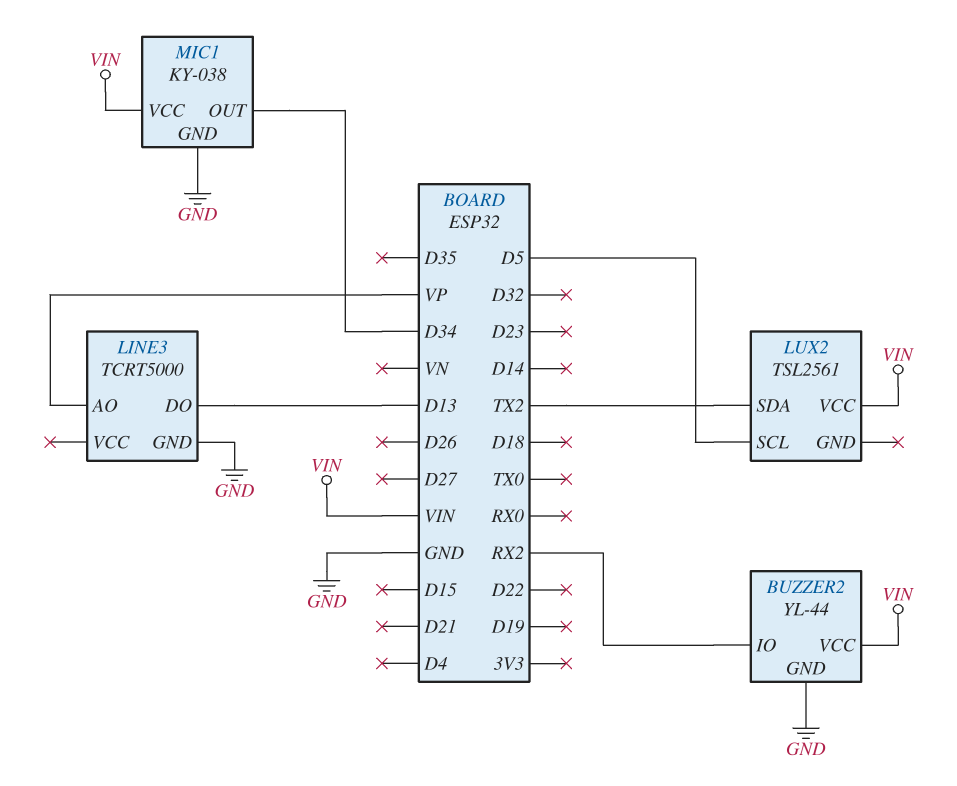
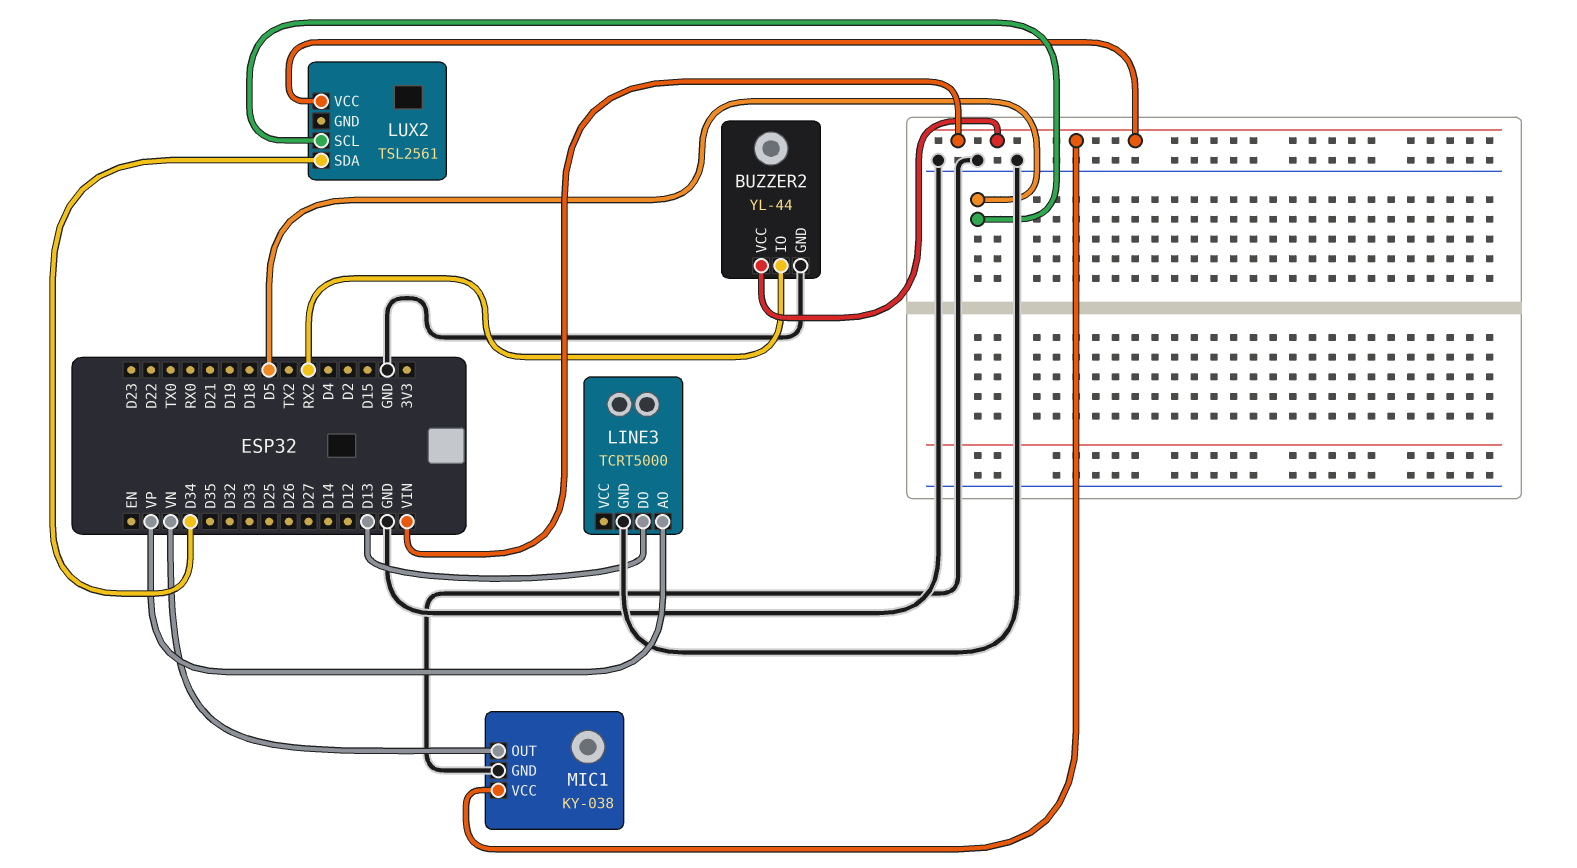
LUX2 pin SDA: TX2 -> D34
MIC1 pin OUT: D34 -> VN

